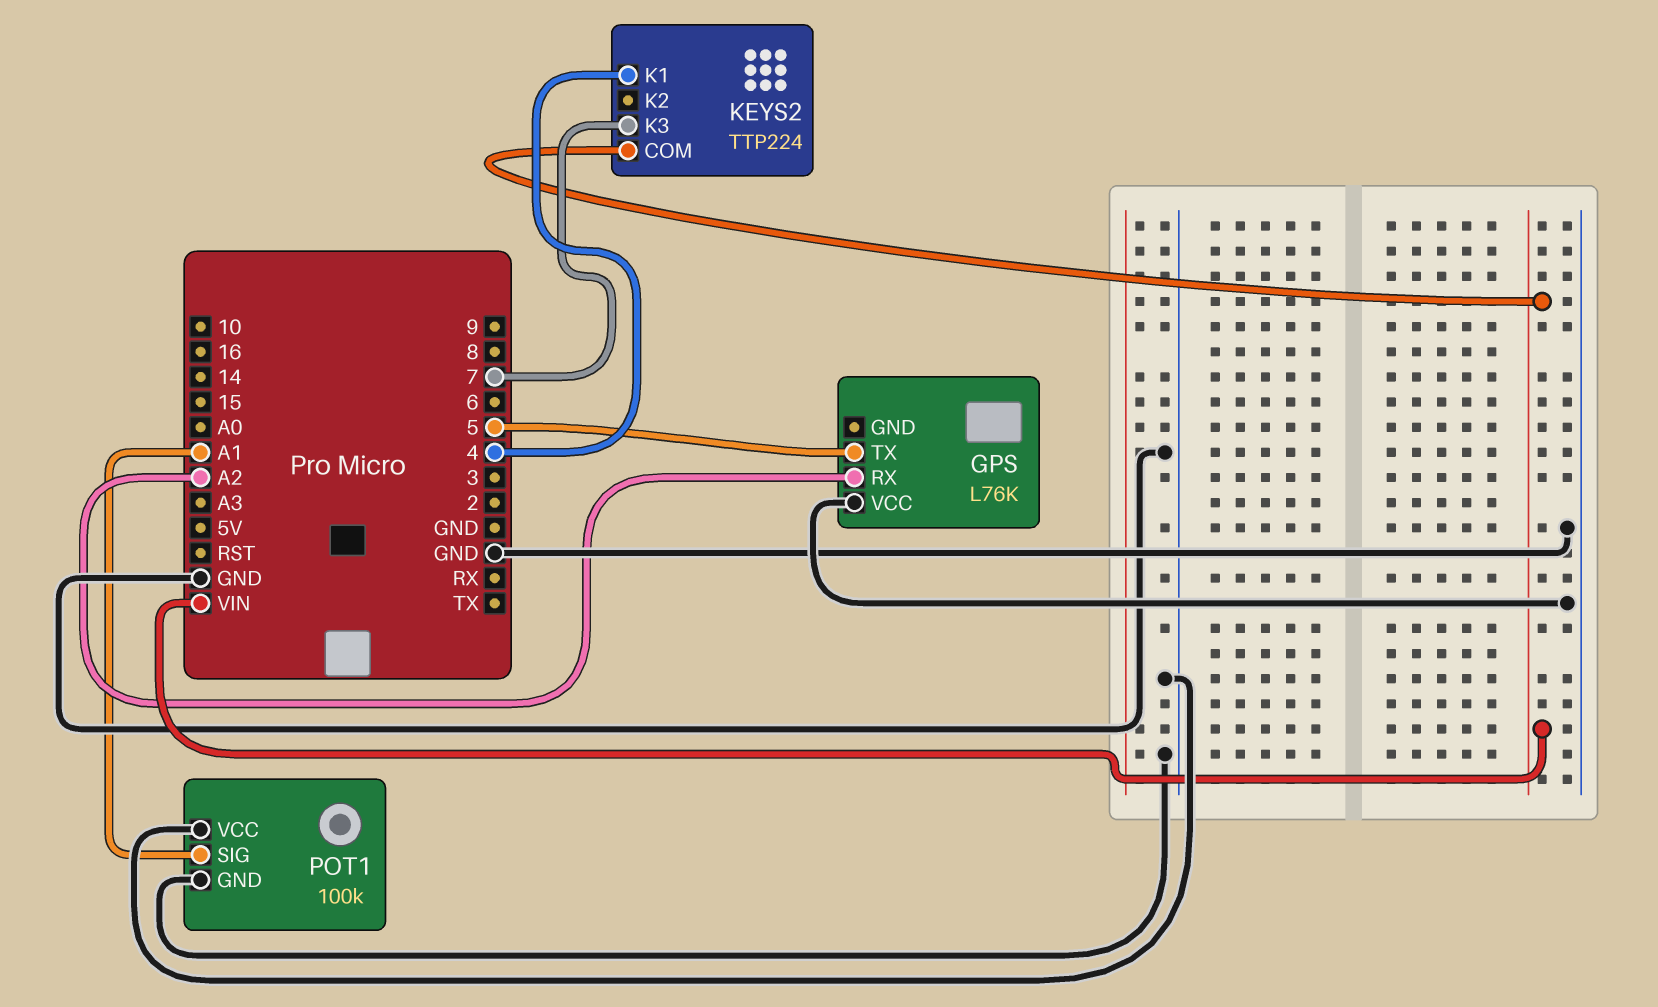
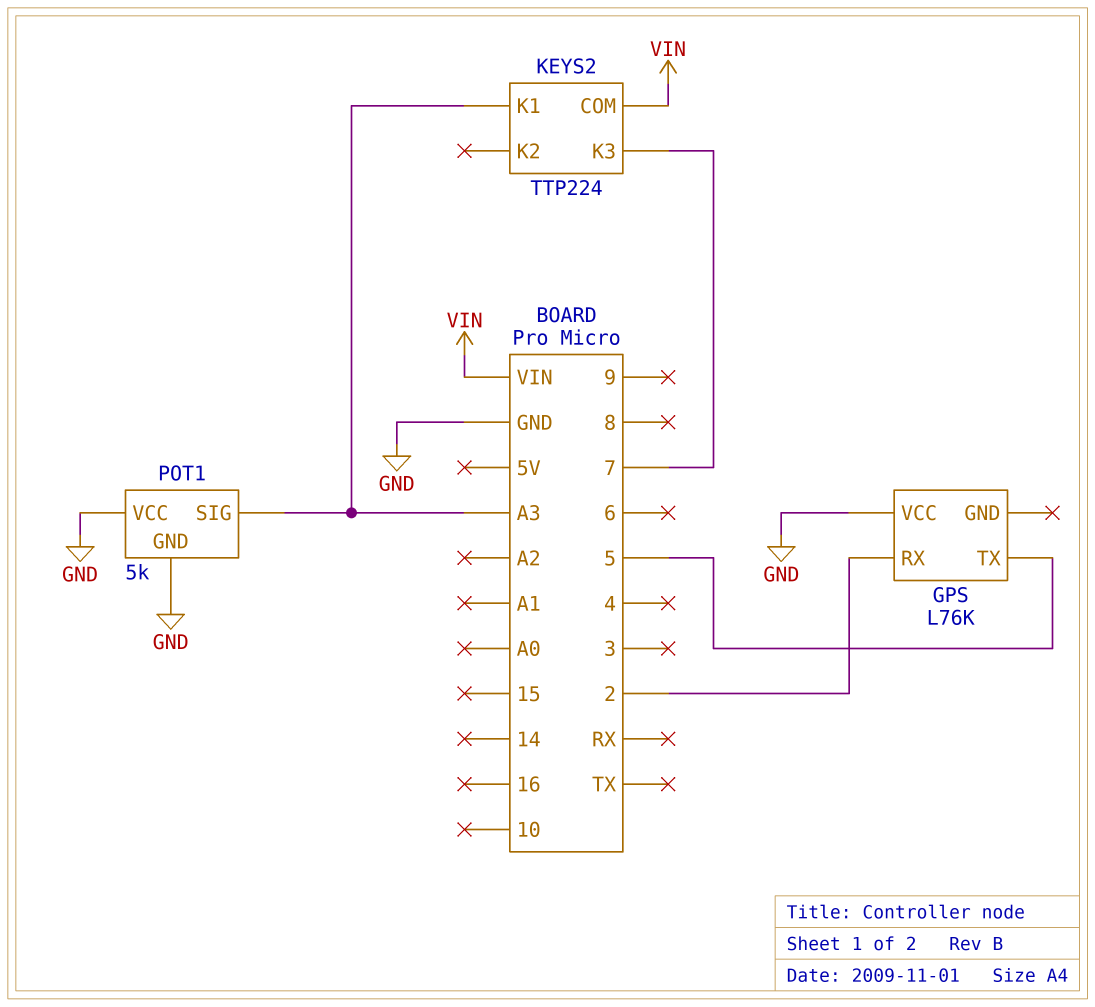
GPS pin RX: A2 -> 2
KEYS2 pin K1: 4 -> A3
POT1: 100k -> 5k
POT1 pin SIG: A1 -> A3

